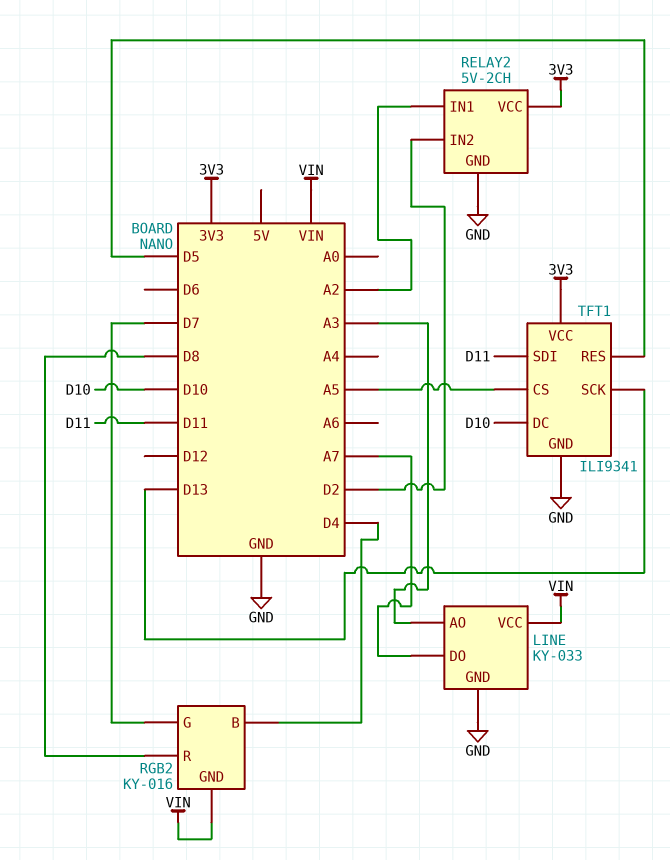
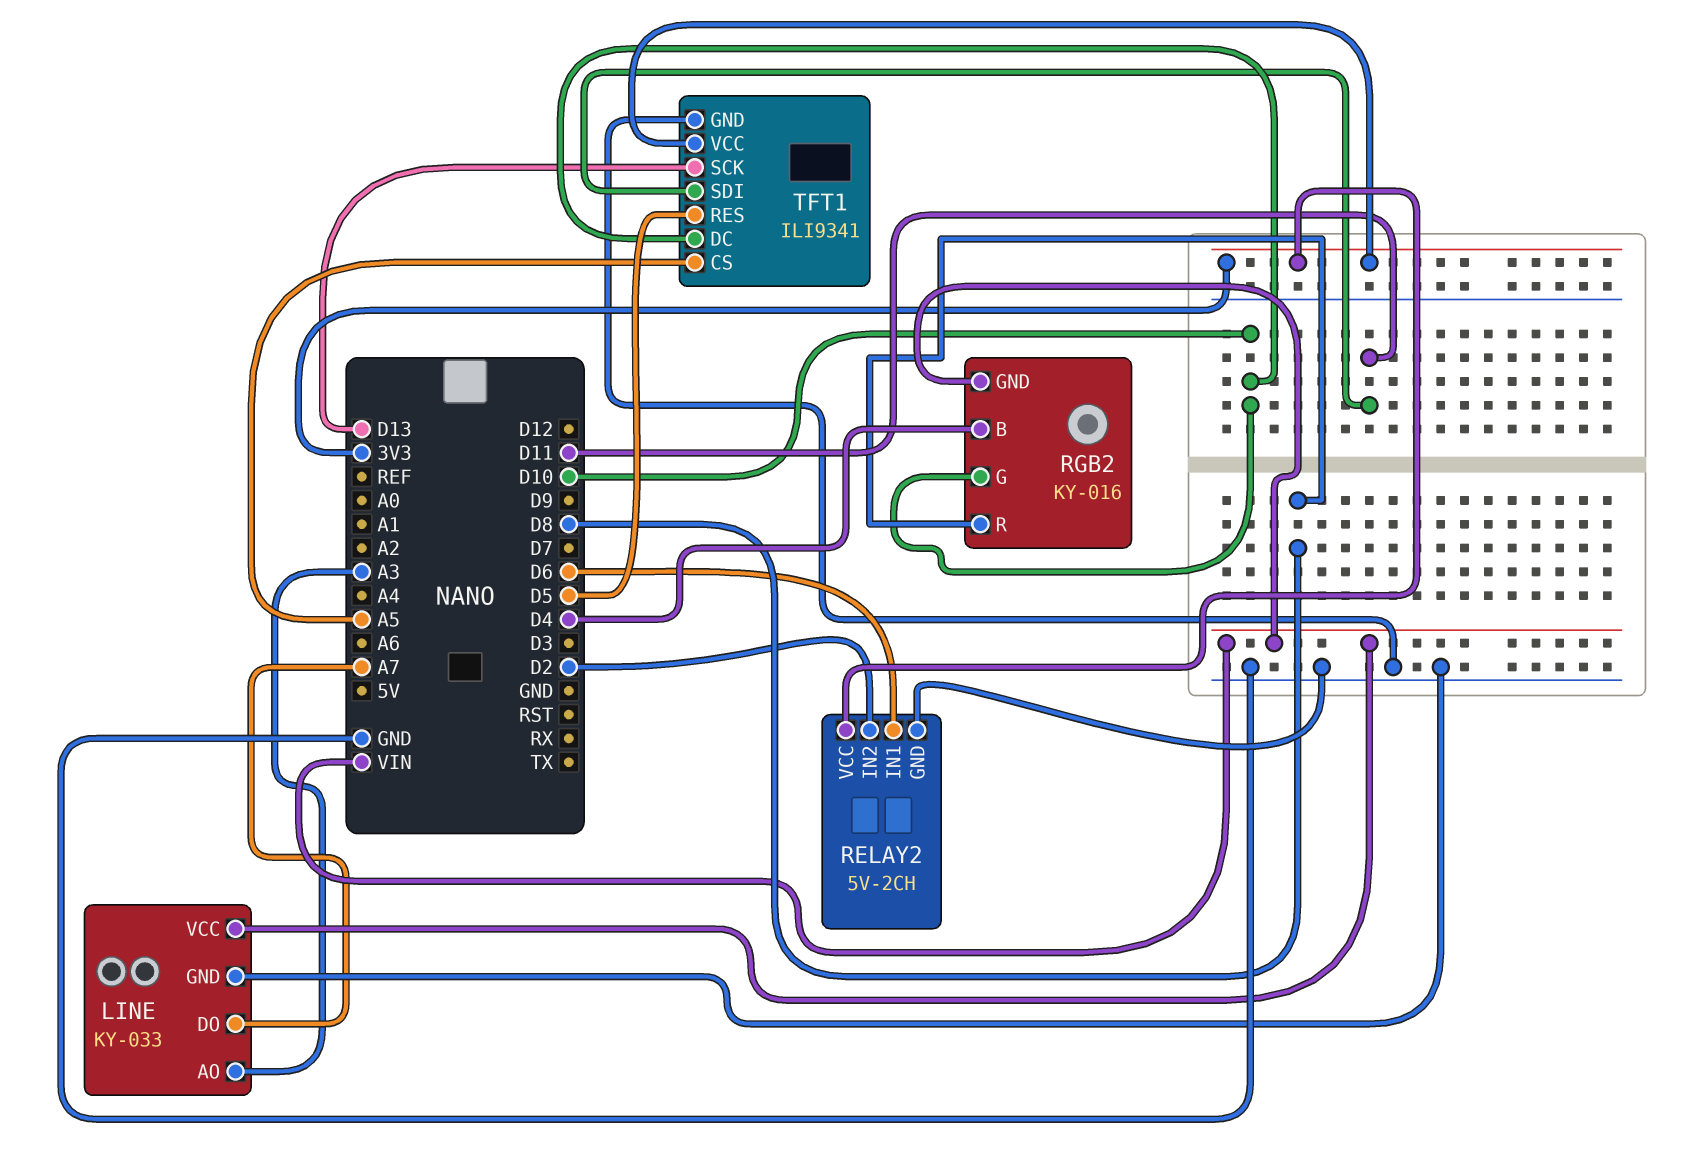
RELAY2 pin IN1: A2 -> D6
RGB2 pin G: D7 -> D10

